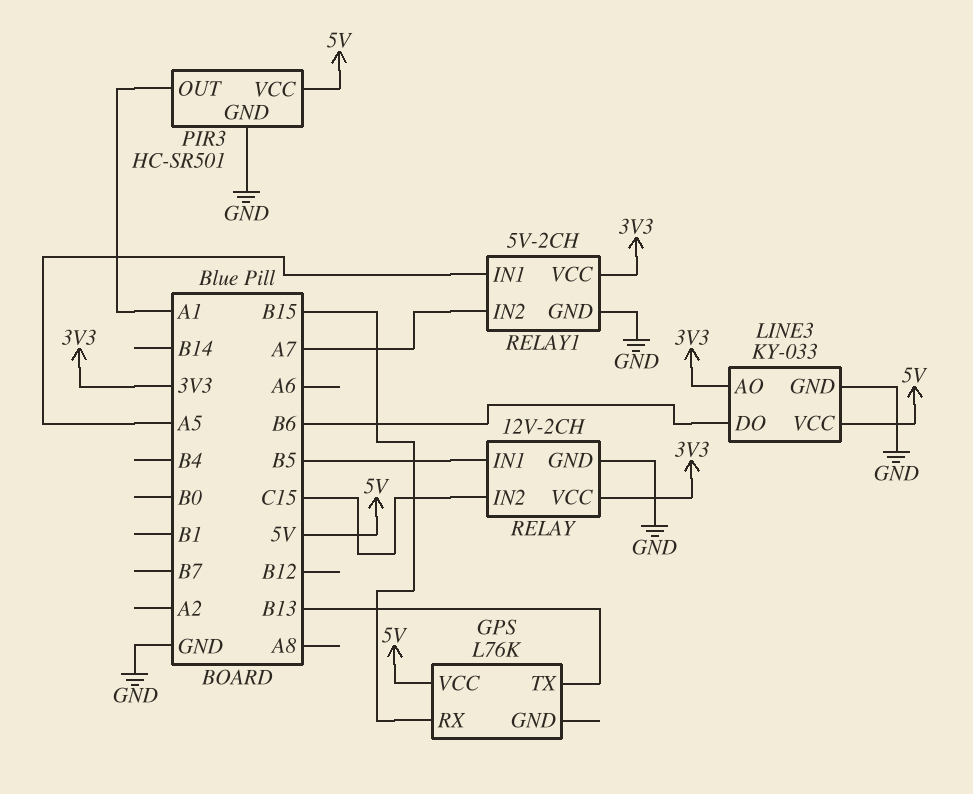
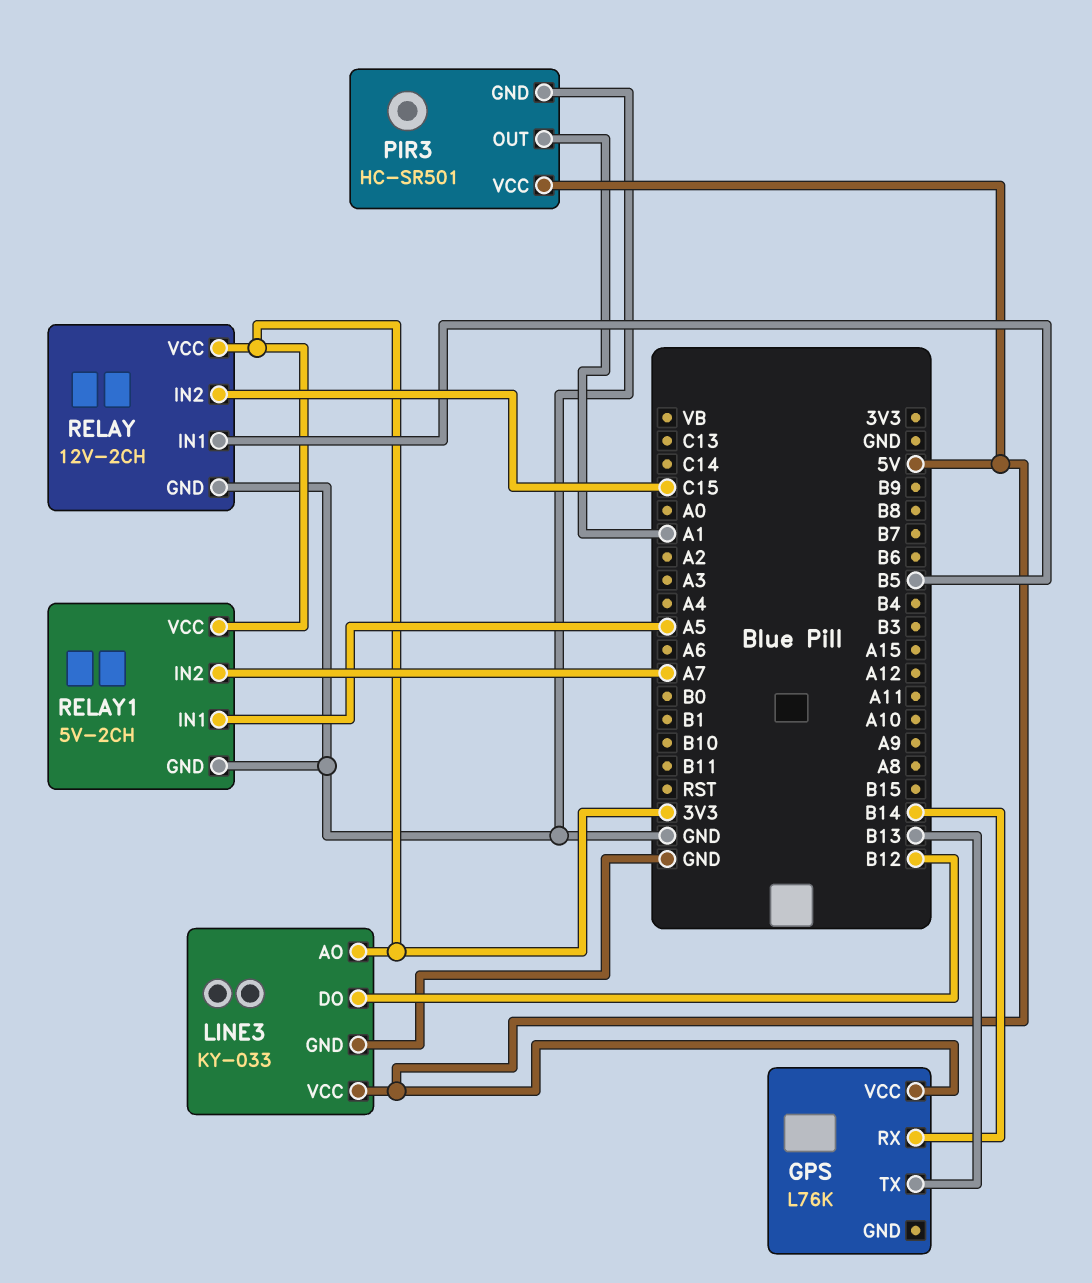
GPS pin RX: B15 -> B14
LINE3 pin DO: B6 -> B12

